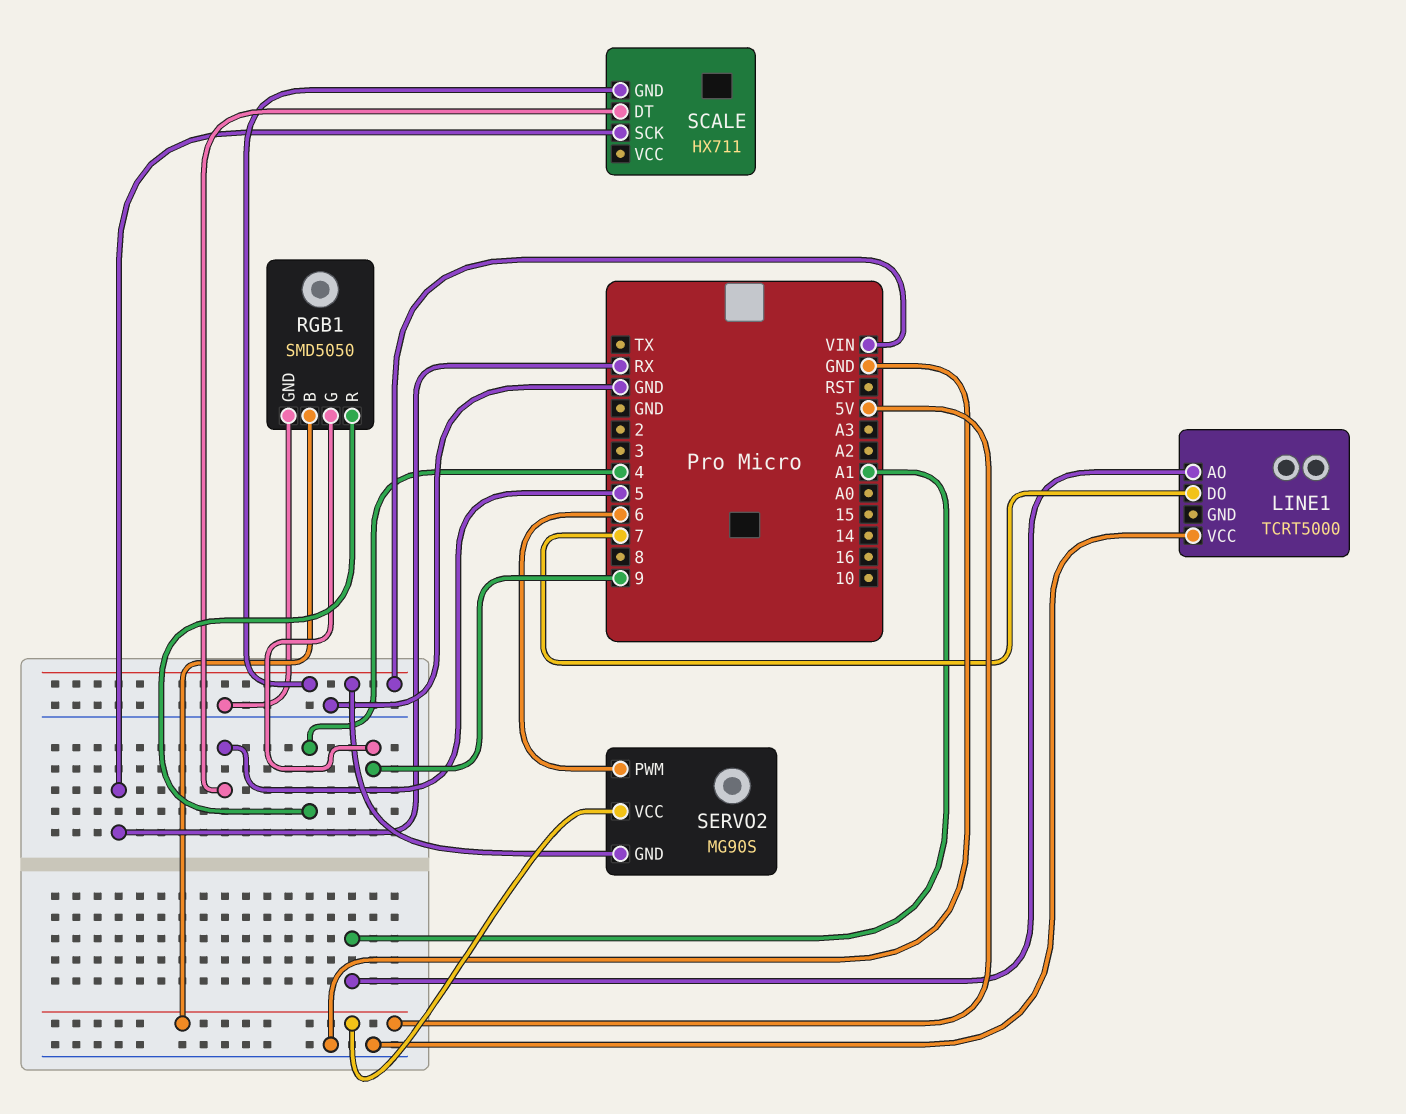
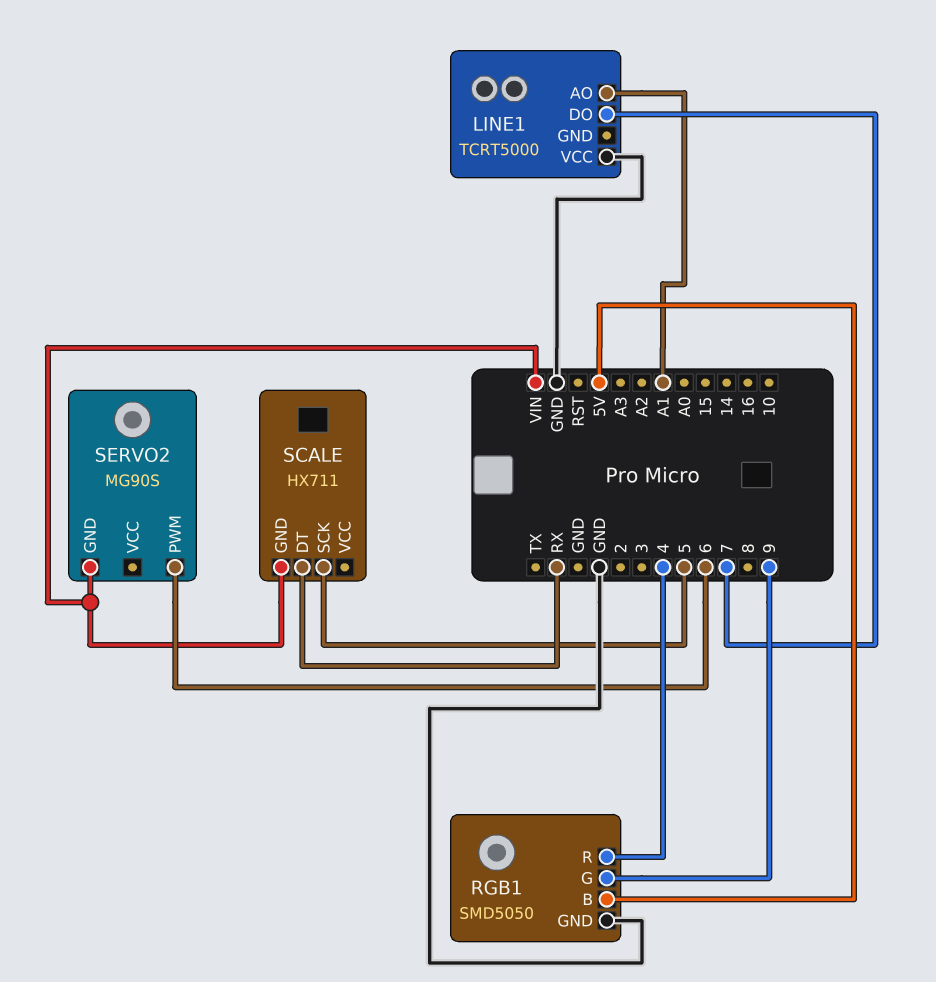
SCALE pin DT: 5 -> RX
SCALE pin SCK: RX -> 5
SERVO2 pin VCC: 5V -> none

